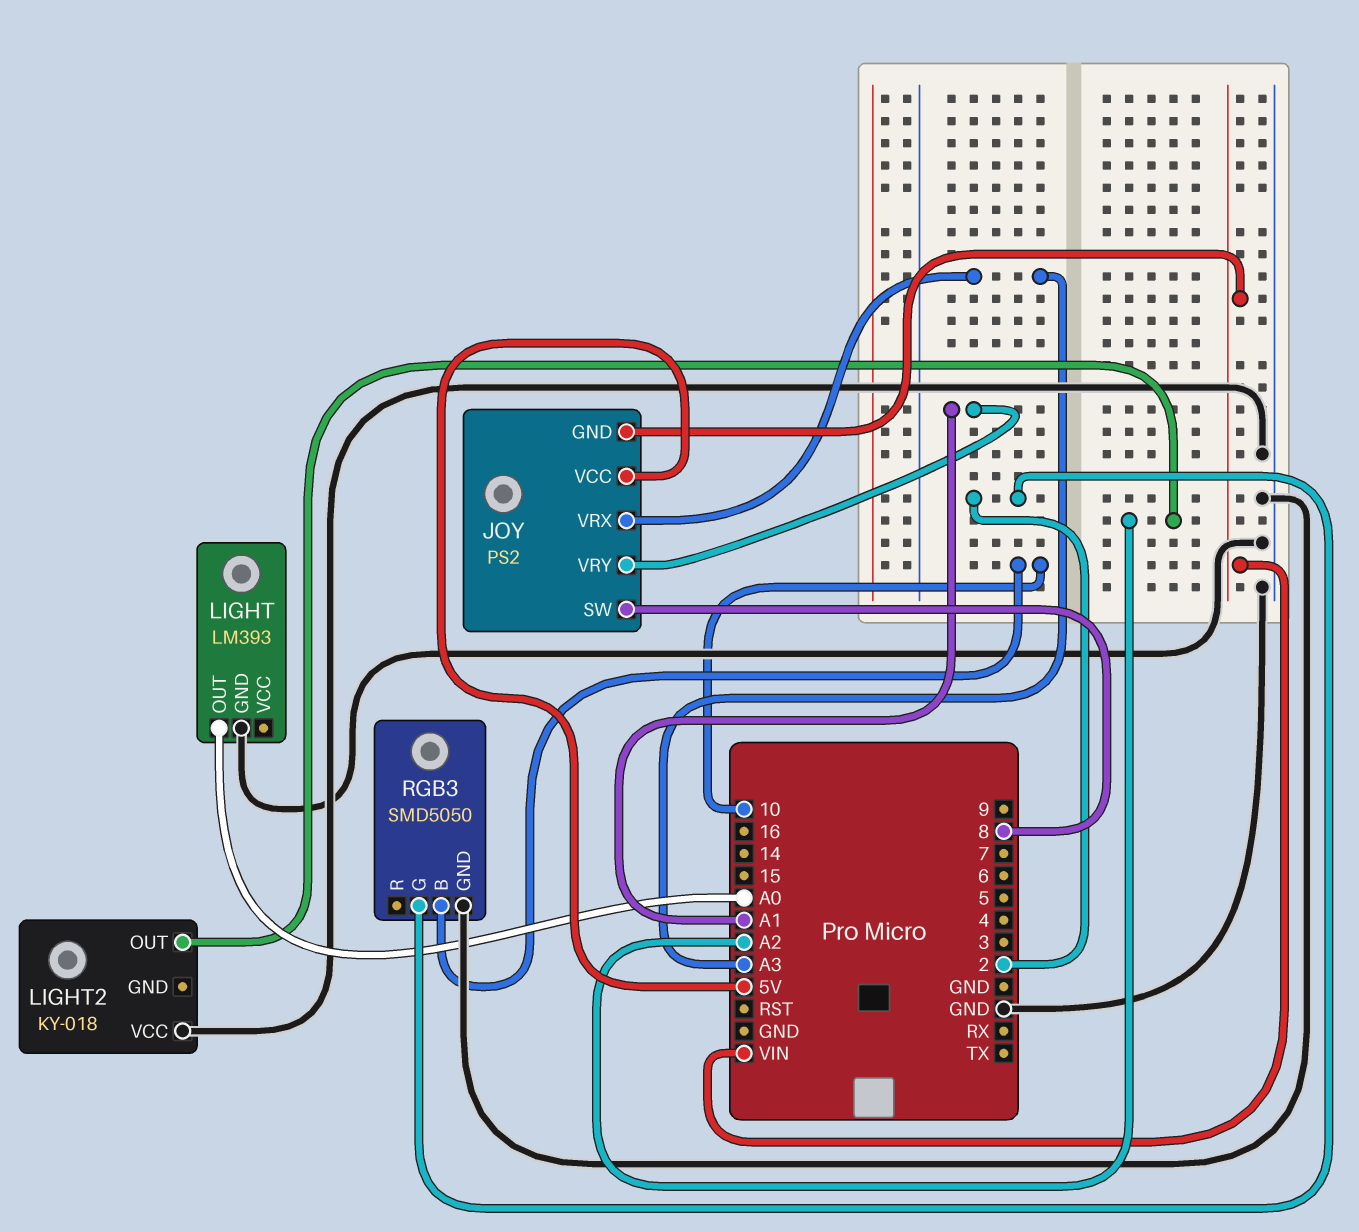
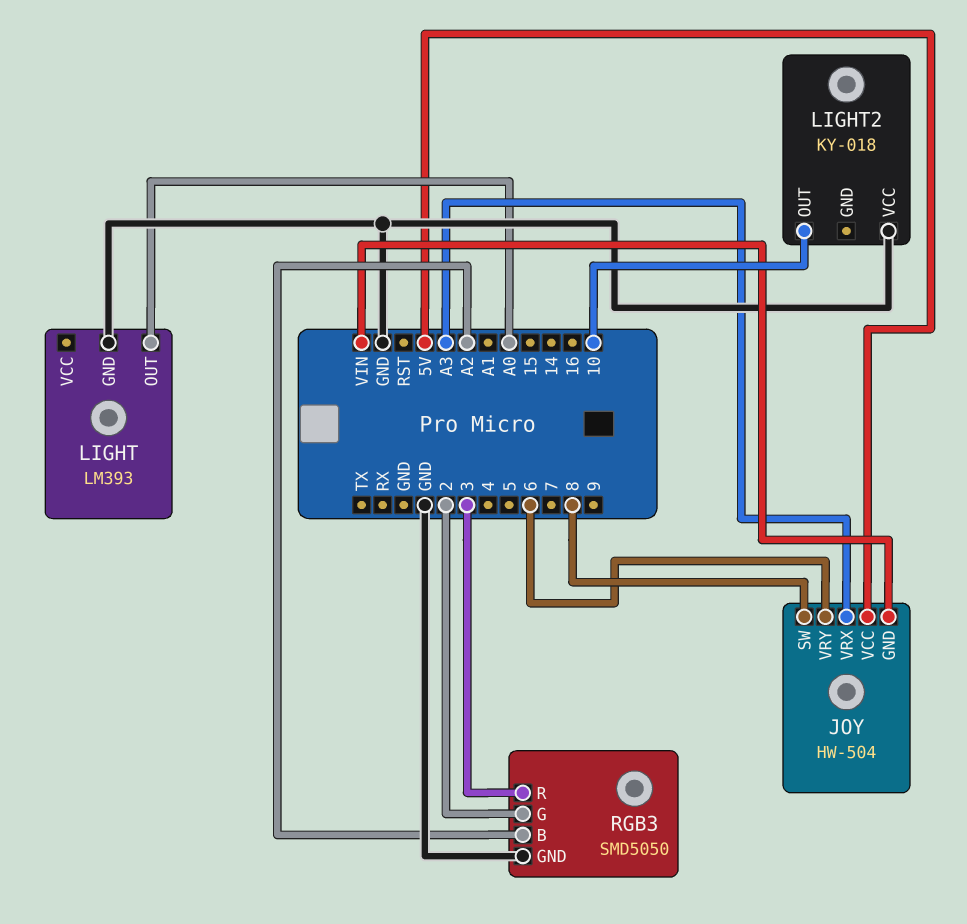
JOY: PS2 -> HW-504
JOY pin VRY: A1 -> 6
LIGHT2 pin OUT: A2 -> 10
RGB3 pin B: 10 -> A2
RGB3 pin R: none -> 3

